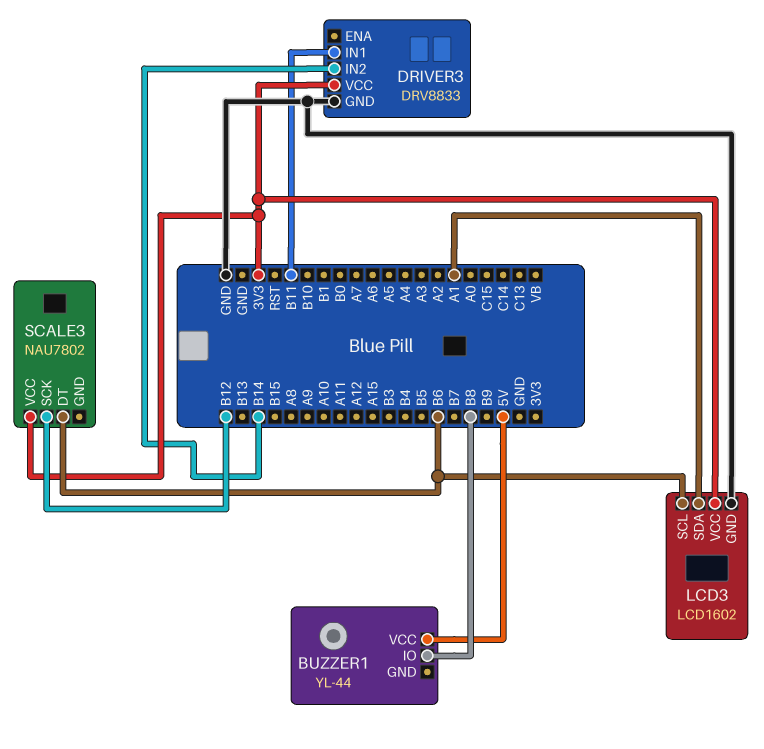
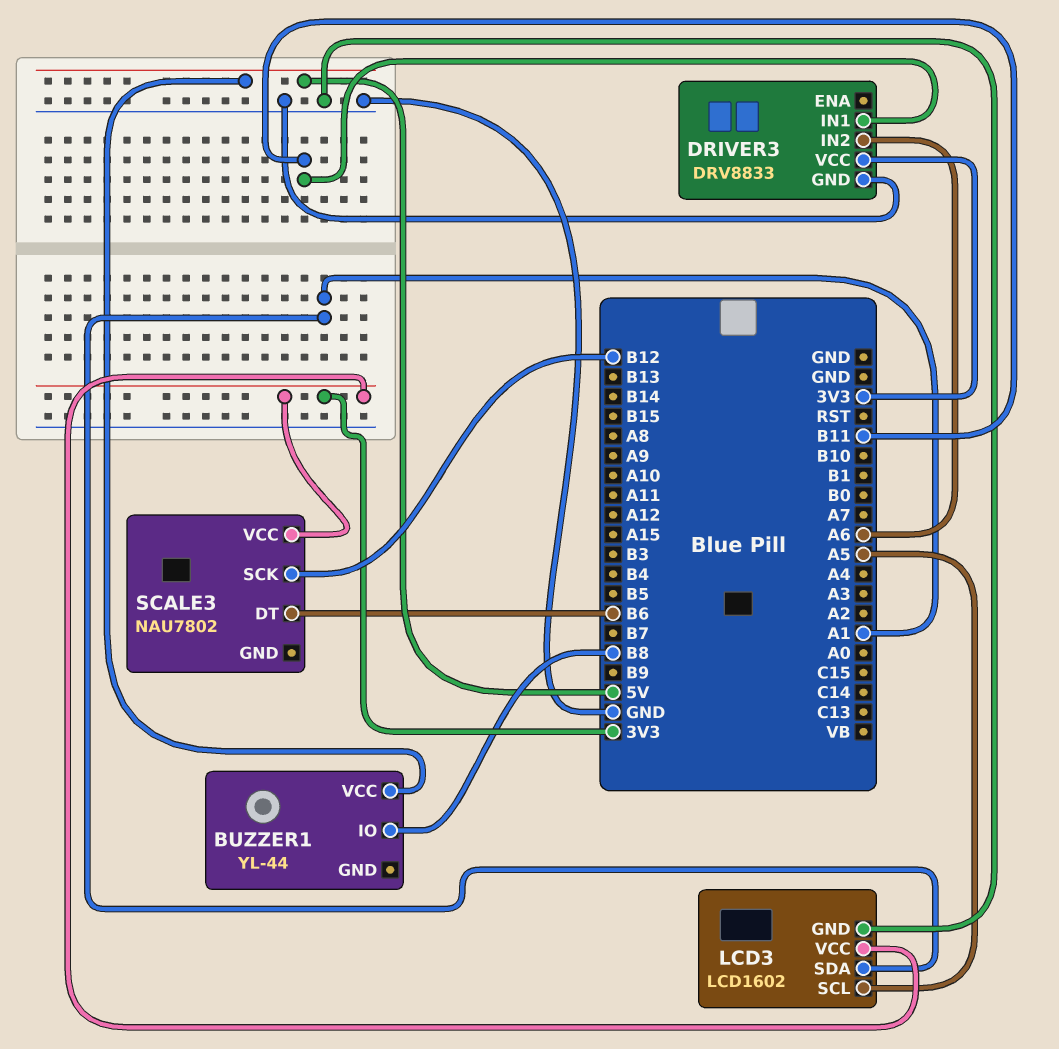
DRIVER3 pin IN2: B14 -> A6
LCD3 pin SCL: B6 -> A5

